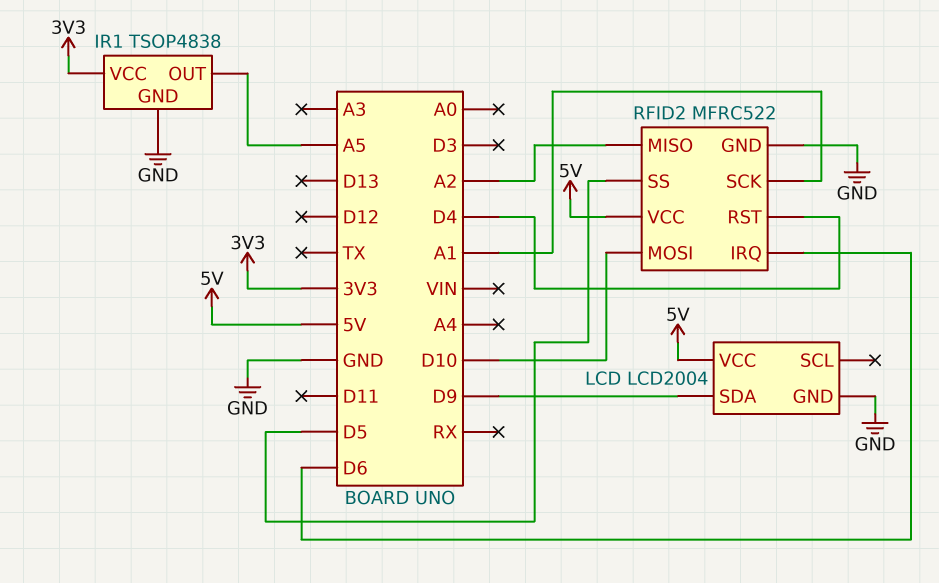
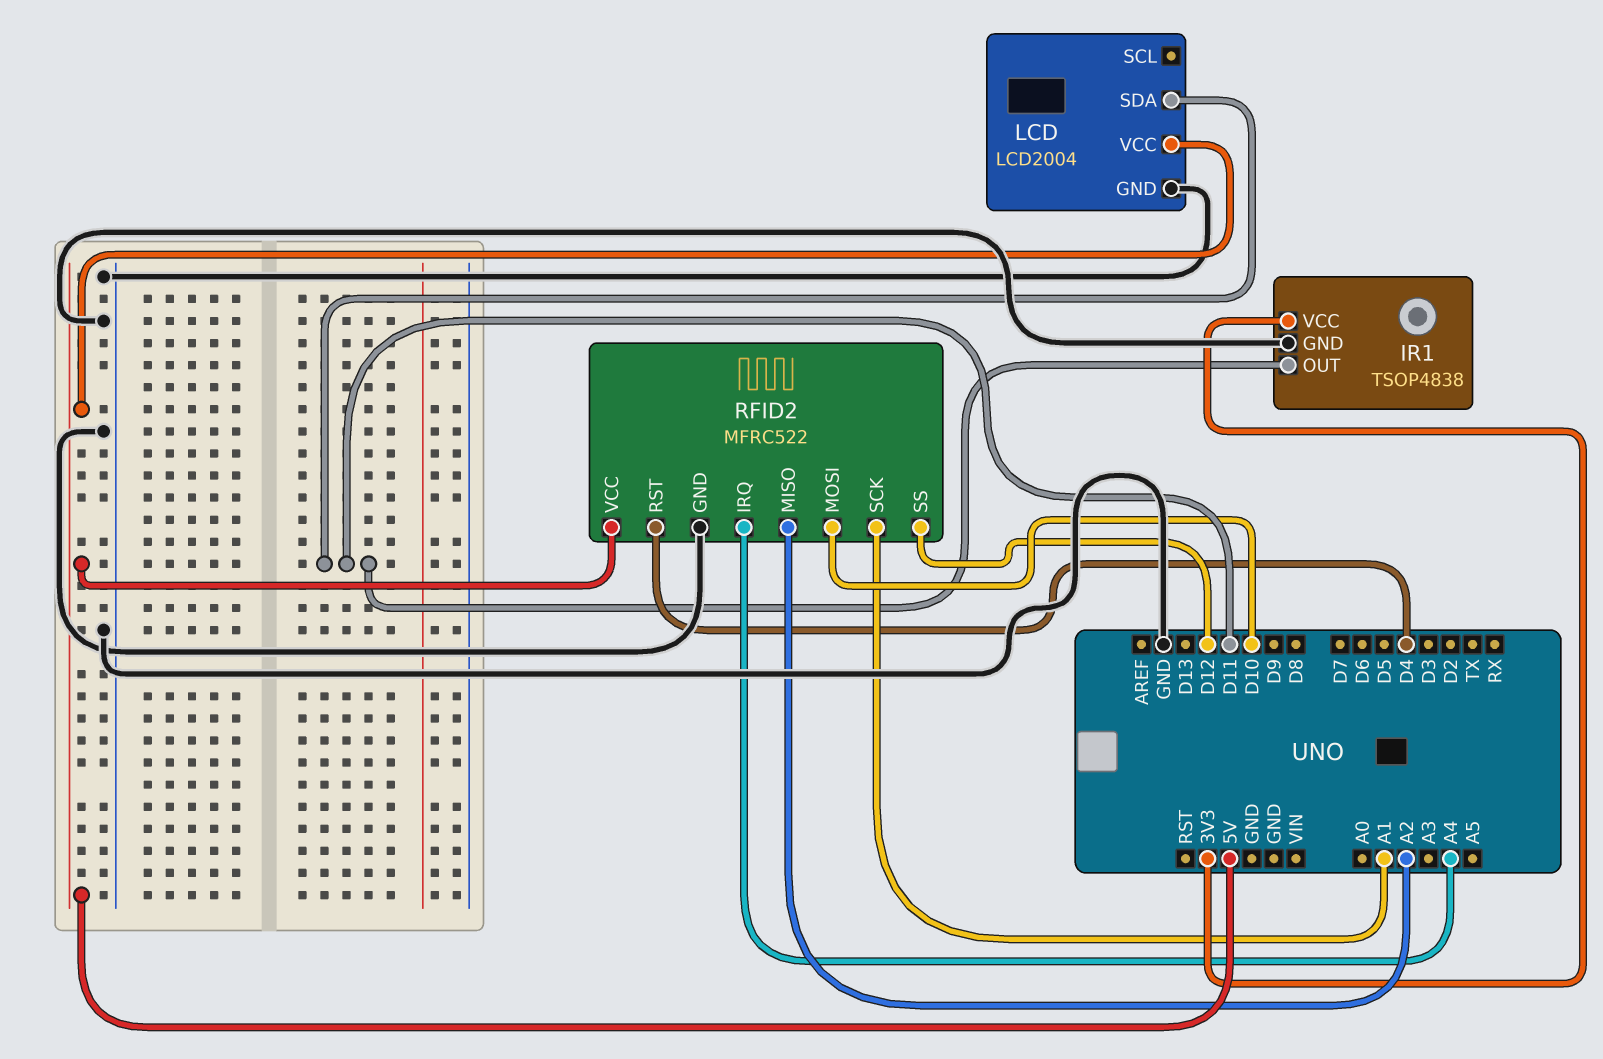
IR1 pin OUT: A5 -> D11
LCD pin SDA: D9 -> D11
RFID2 pin IRQ: D6 -> A4
RFID2 pin SS: D5 -> D12

